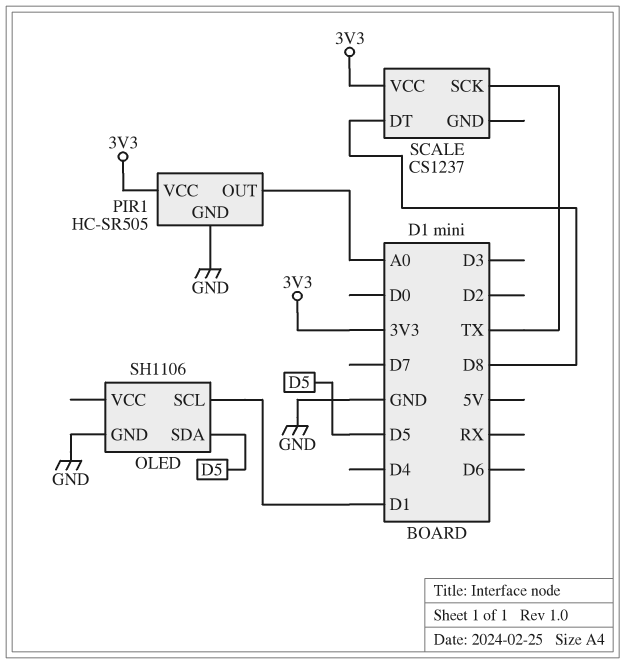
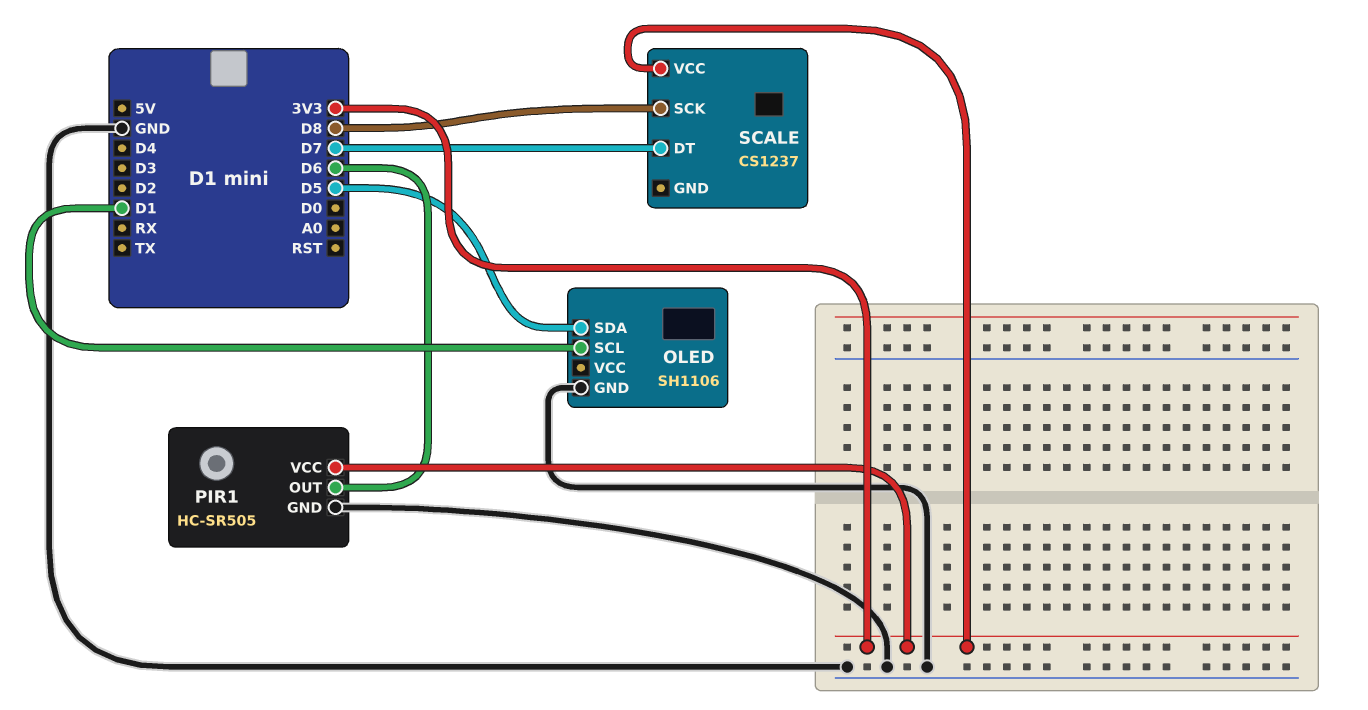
PIR1 pin OUT: A0 -> D6
SCALE pin DT: D8 -> D7
SCALE pin SCK: TX -> D8

